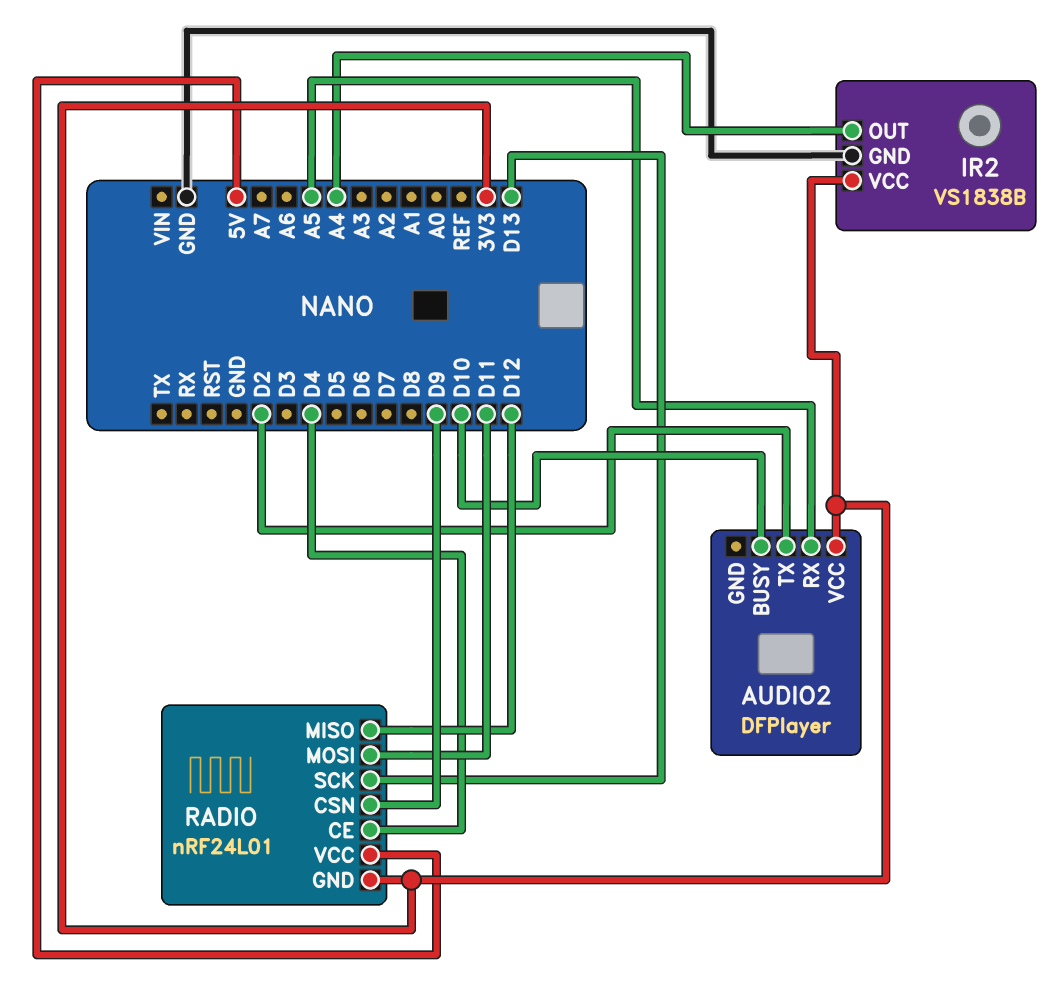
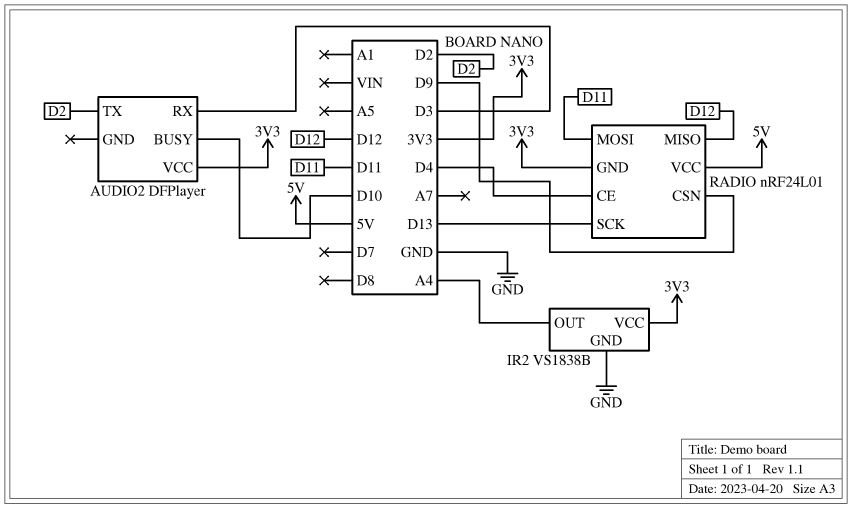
AUDIO2 pin RX: A5 -> D3

